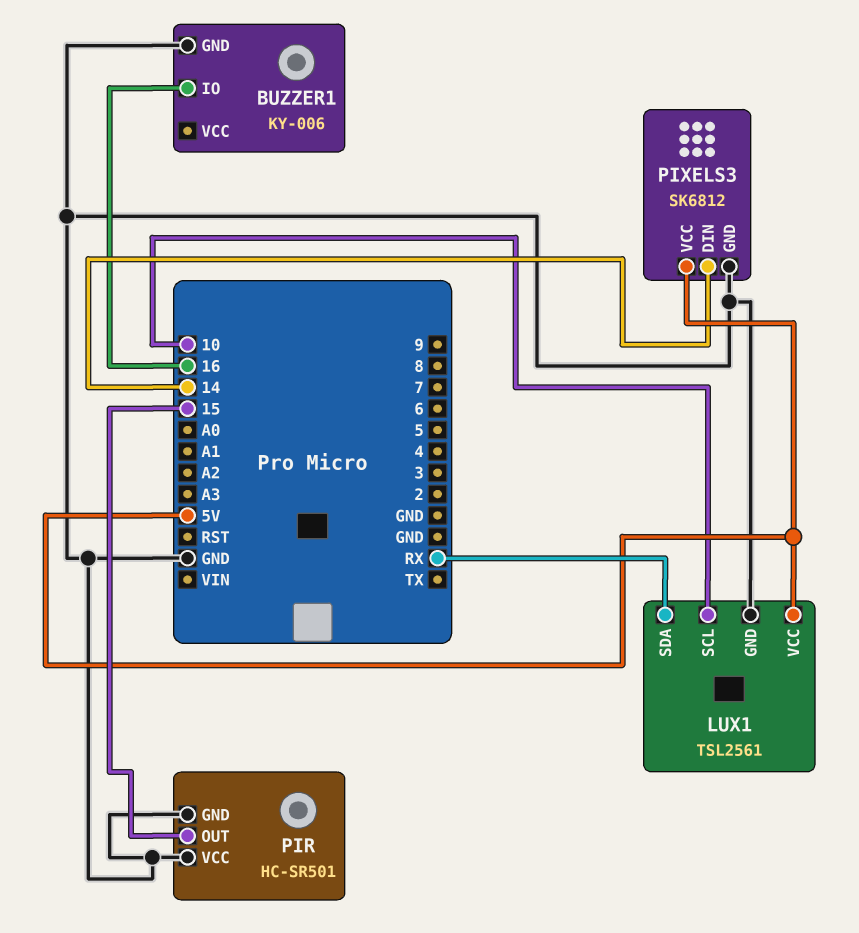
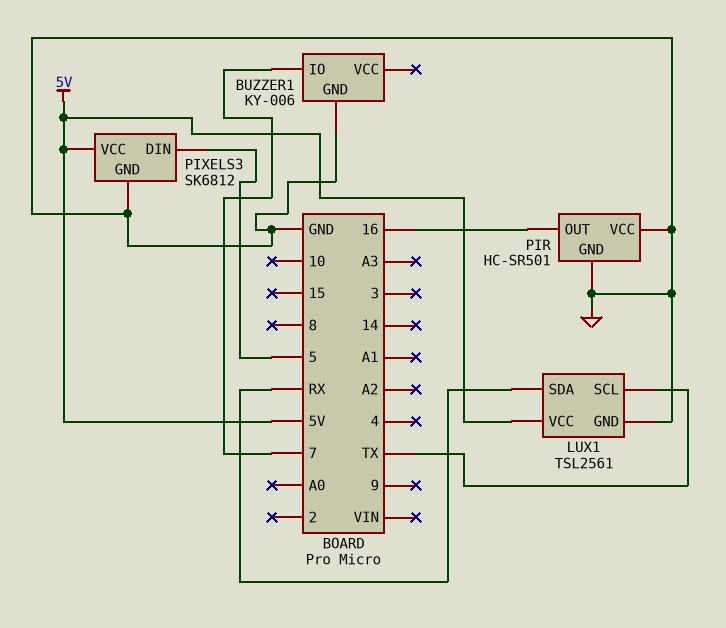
BUZZER1 pin IO: 16 -> 7
LUX1 pin SCL: 10 -> TX
PIR pin OUT: 15 -> 16
PIXELS3 pin DIN: 14 -> 5

